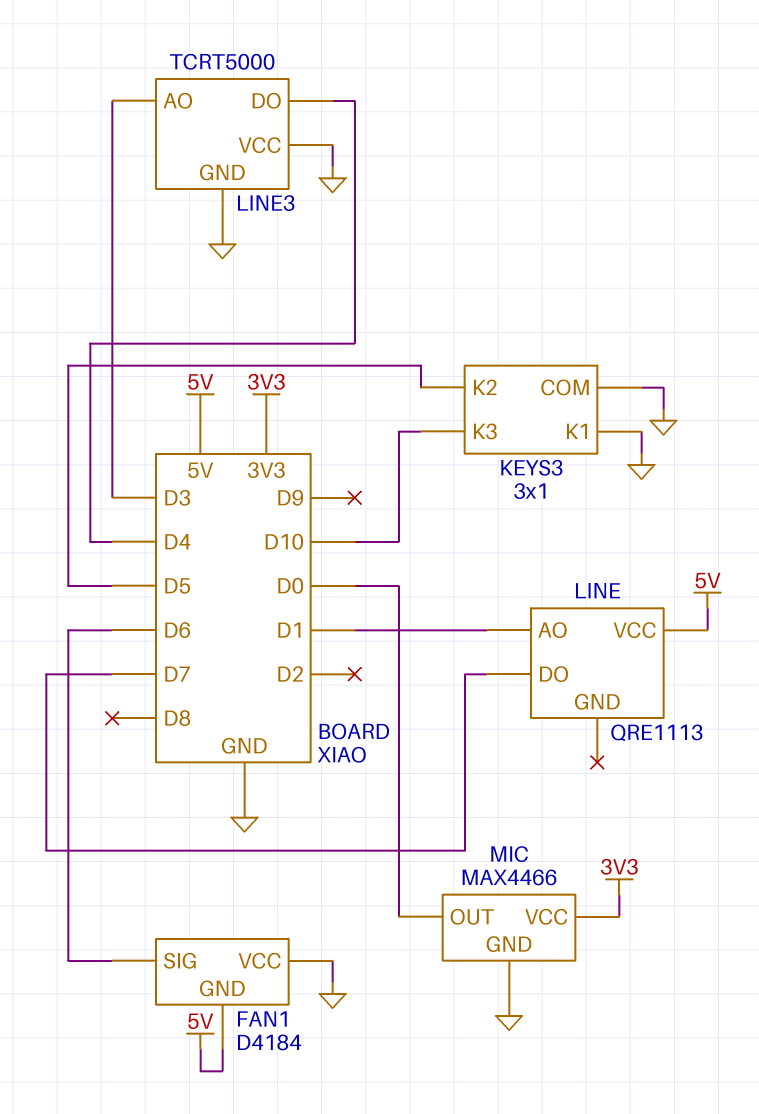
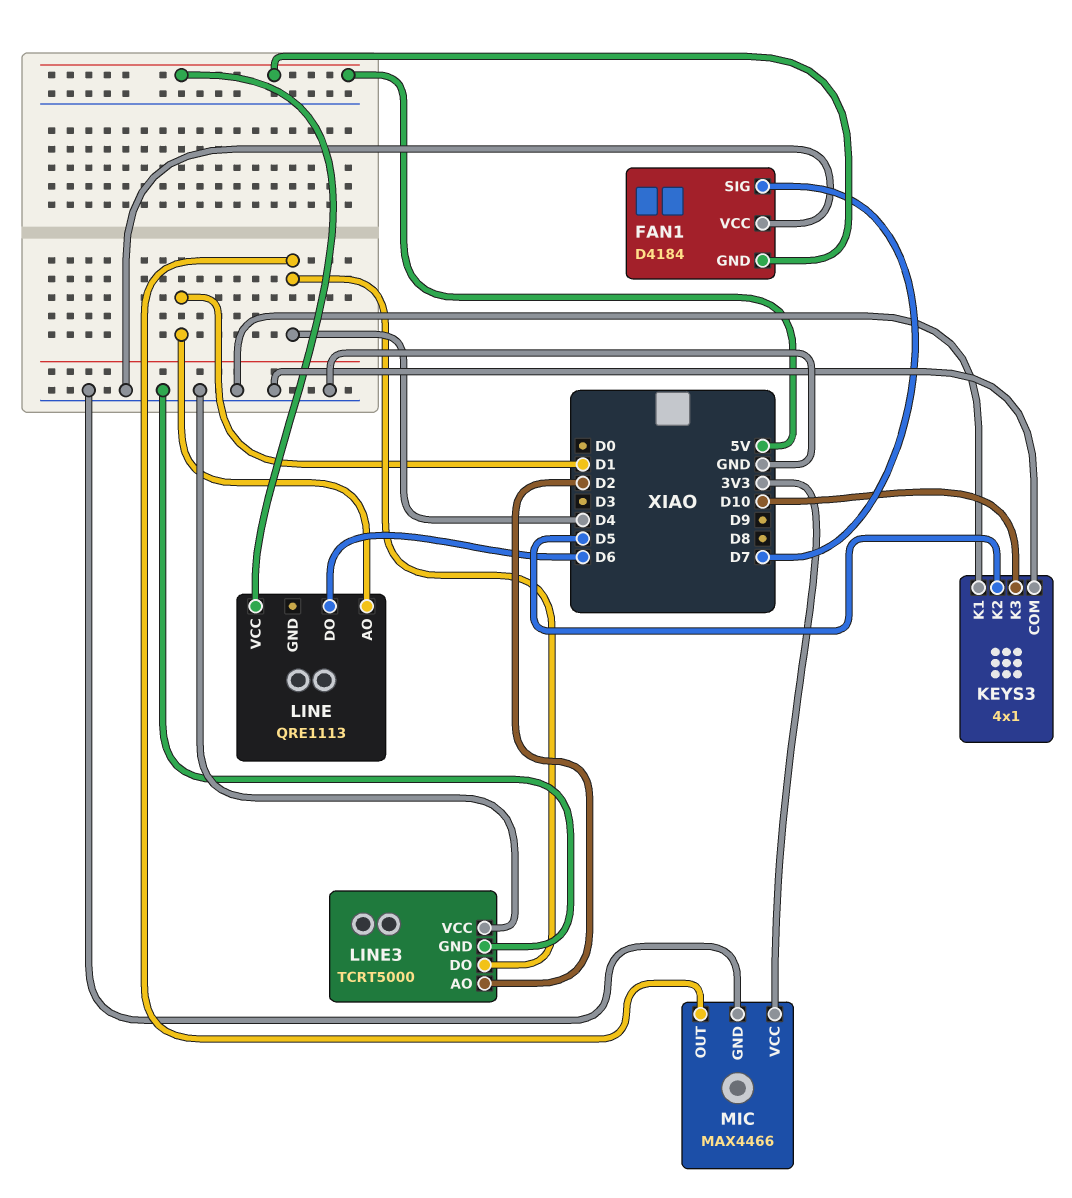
FAN1 pin SIG: D6 -> D7
KEYS3: 3x1 -> 4x1
LINE pin DO: D7 -> D6
LINE3 pin AO: D3 -> D2
MIC pin OUT: D0 -> D4

